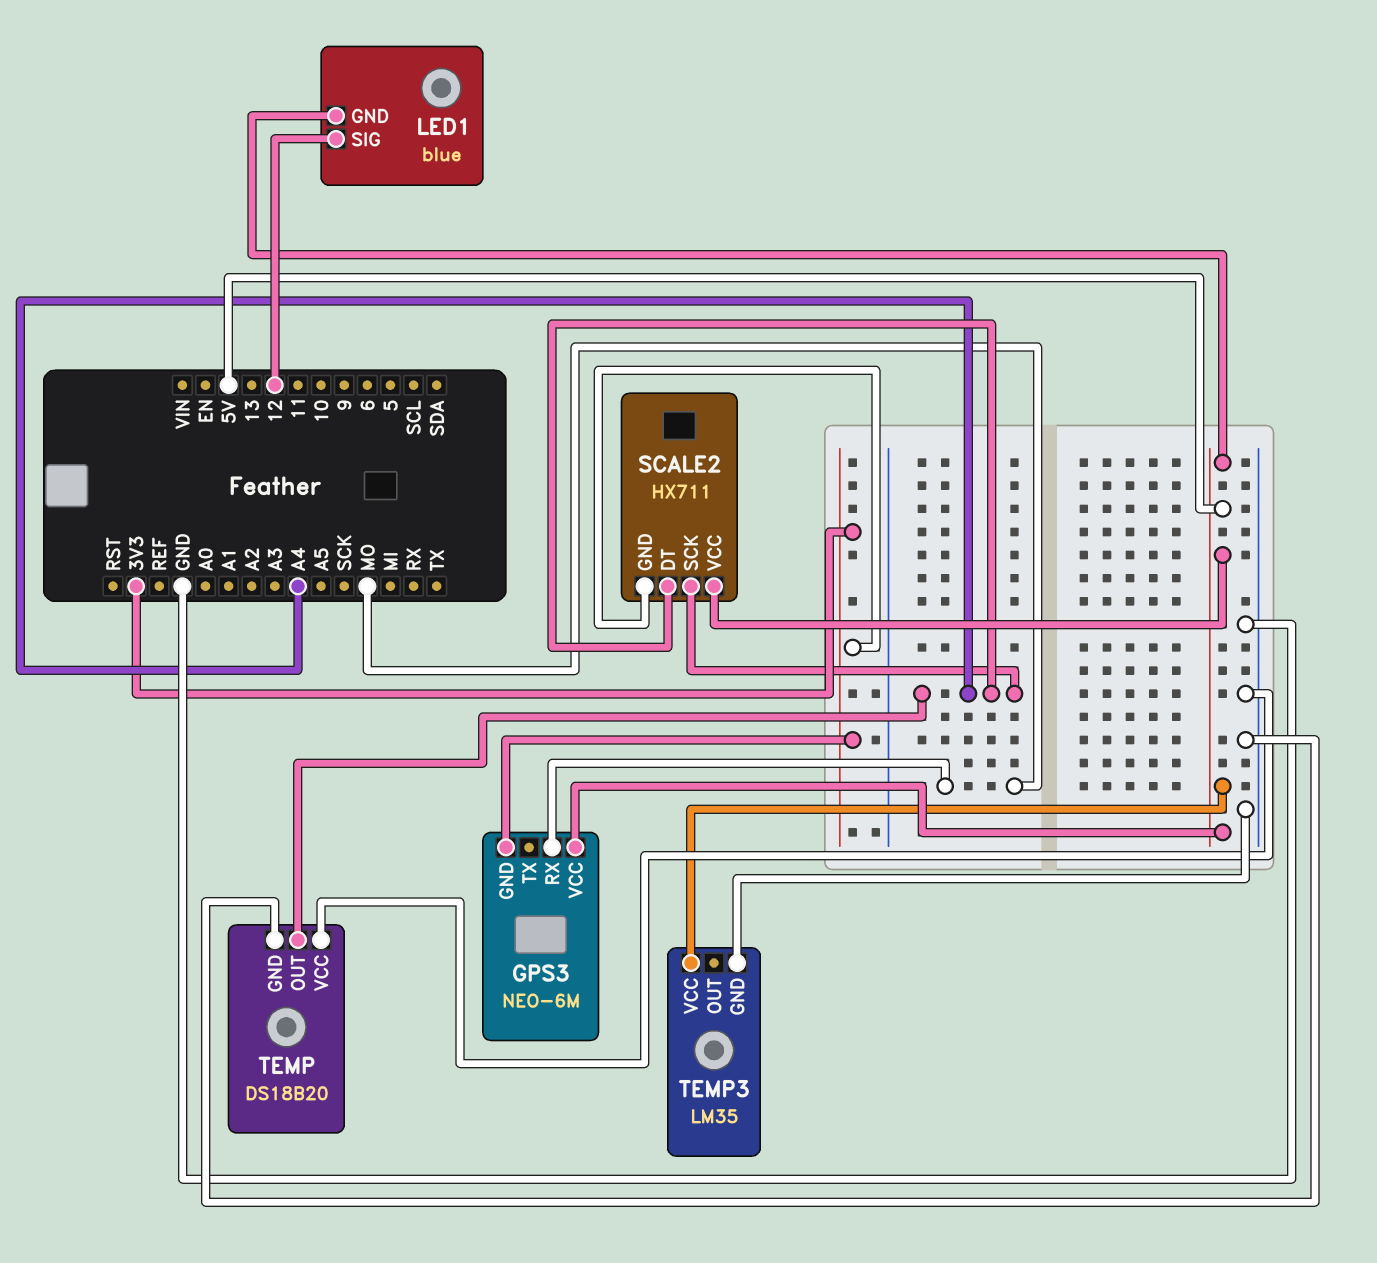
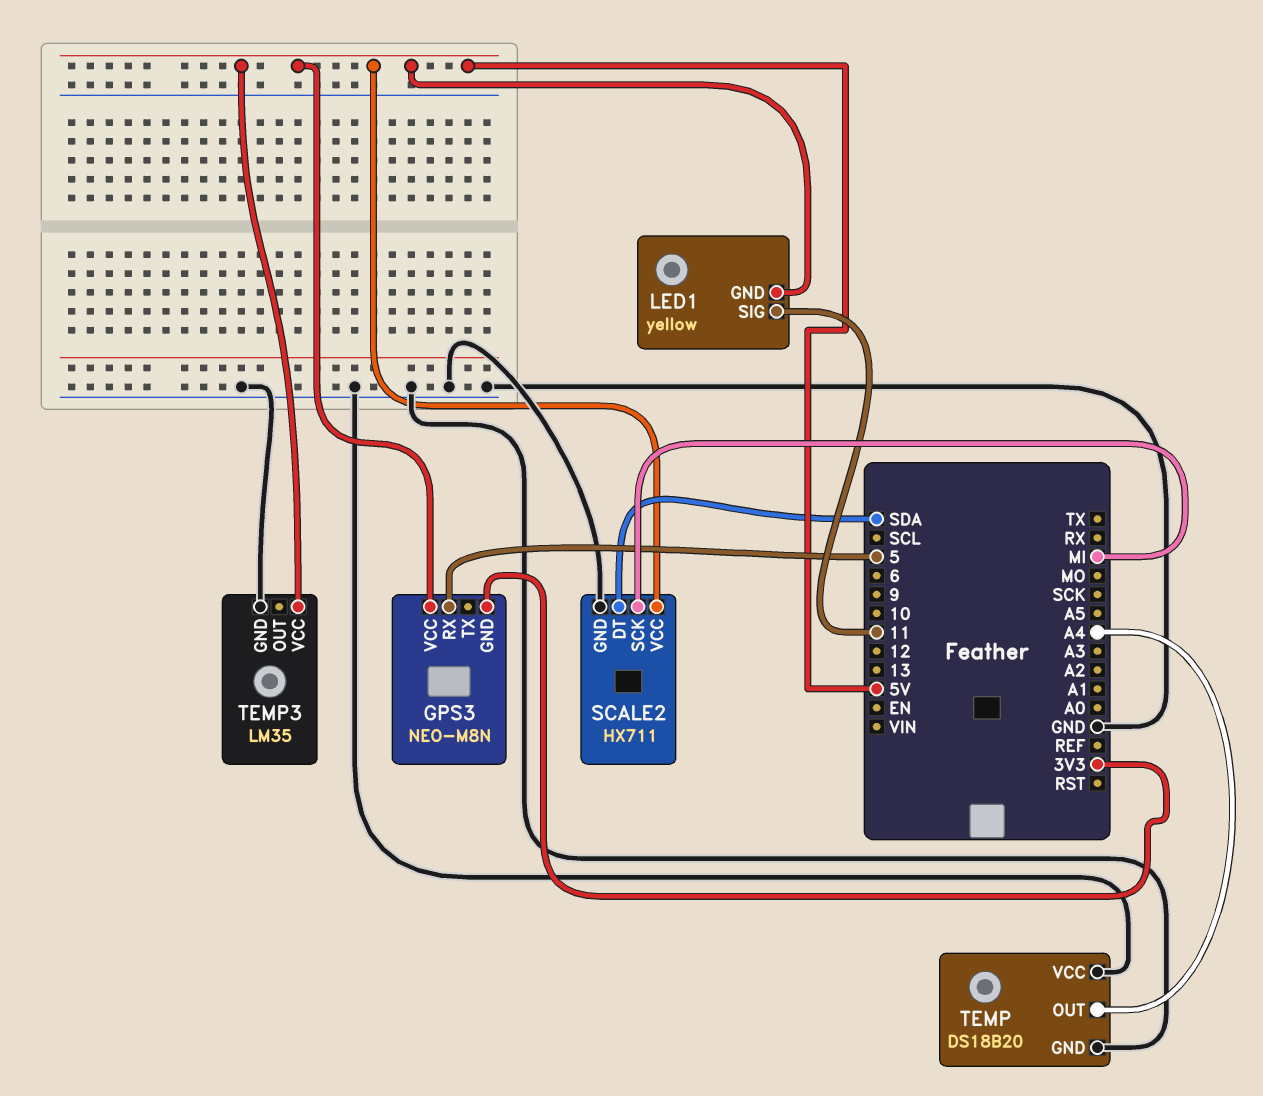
GPS3: NEO-6M -> NEO-M8N
GPS3 pin RX: MO -> 5
LED1: blue -> yellow
LED1 pin SIG: 12 -> 11
SCALE2 pin DT: A4 -> SDA
SCALE2 pin GND: 3V3 -> GND
SCALE2 pin SCK: A4 -> MI

